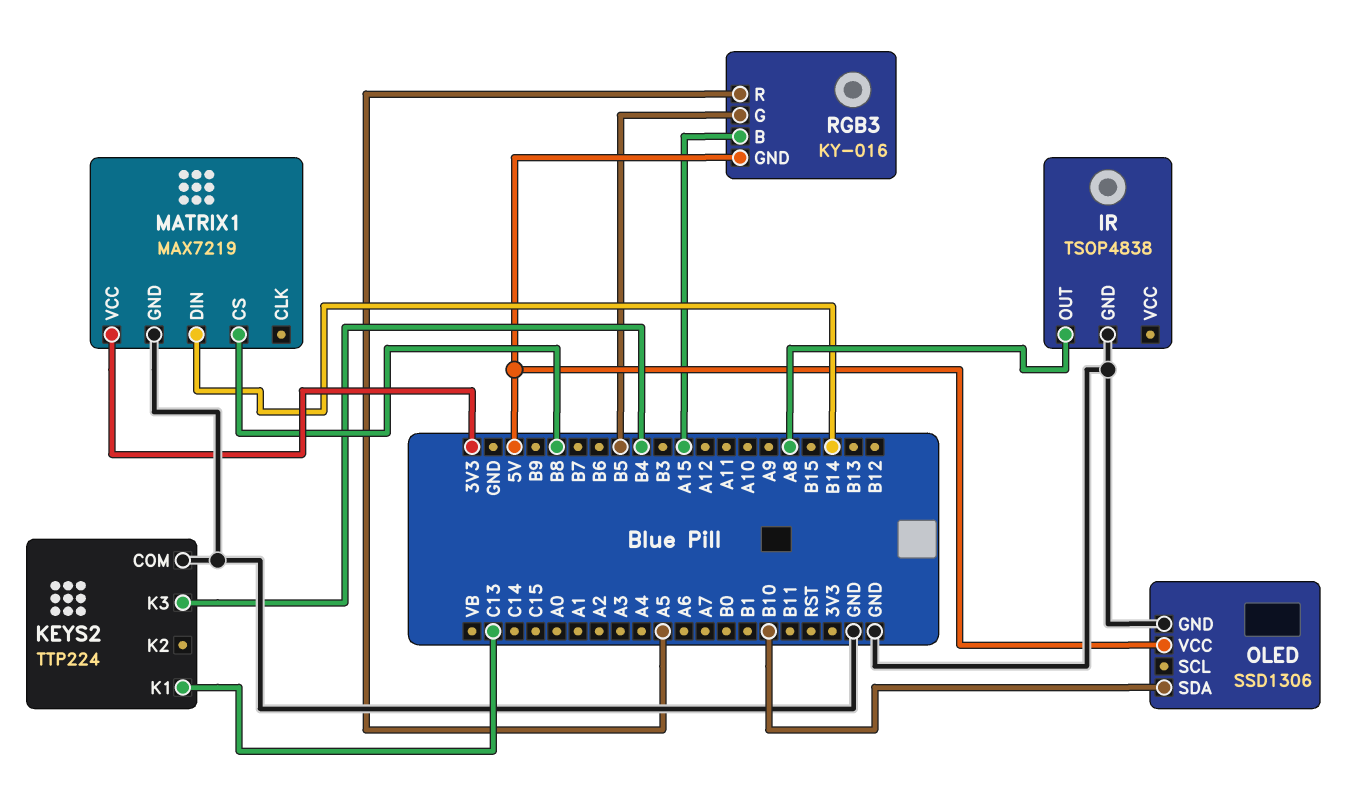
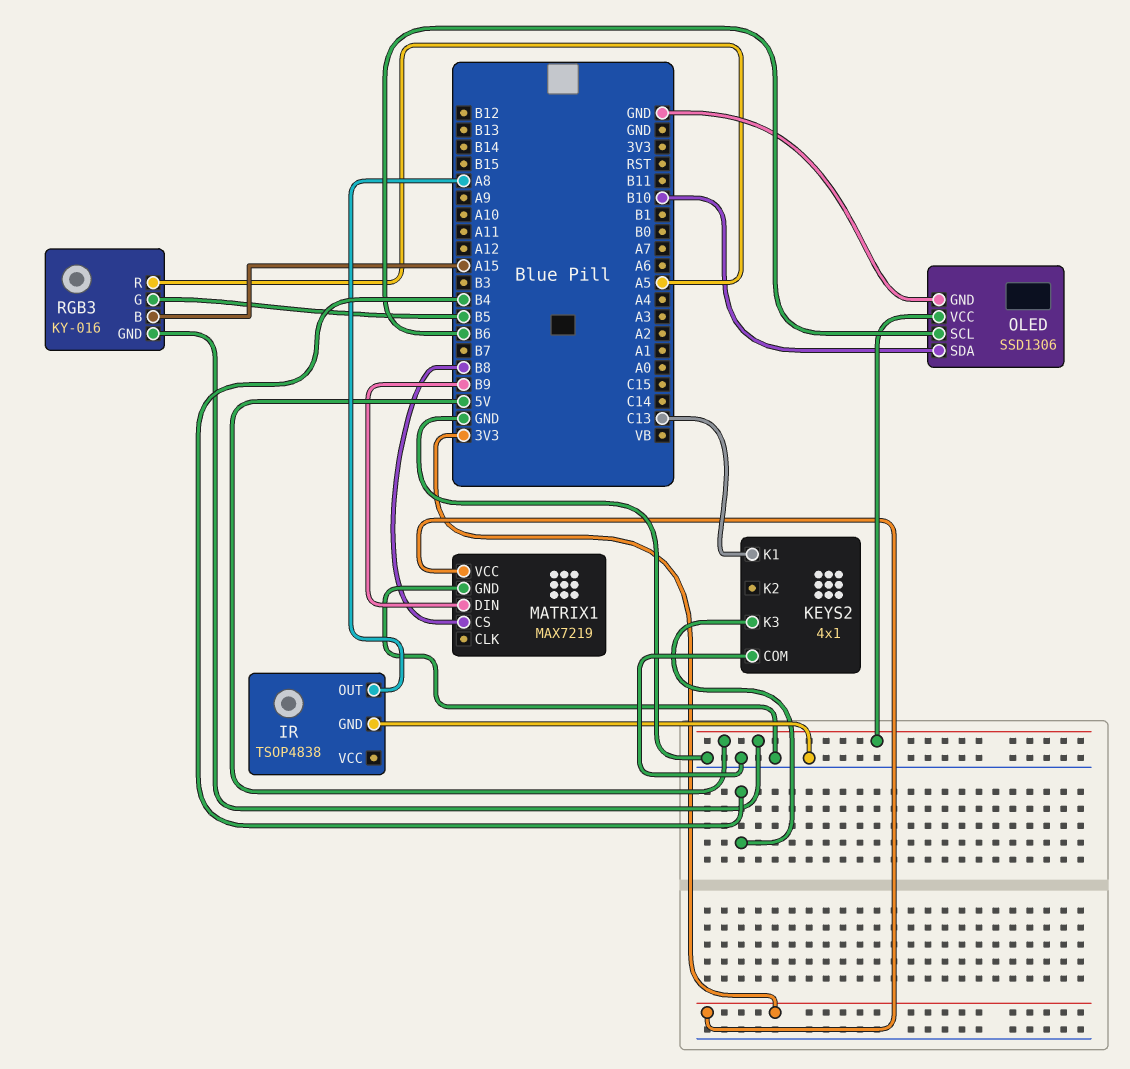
KEYS2: TTP224 -> 4x1
MATRIX1 pin DIN: B14 -> B9
OLED pin SCL: none -> B6

